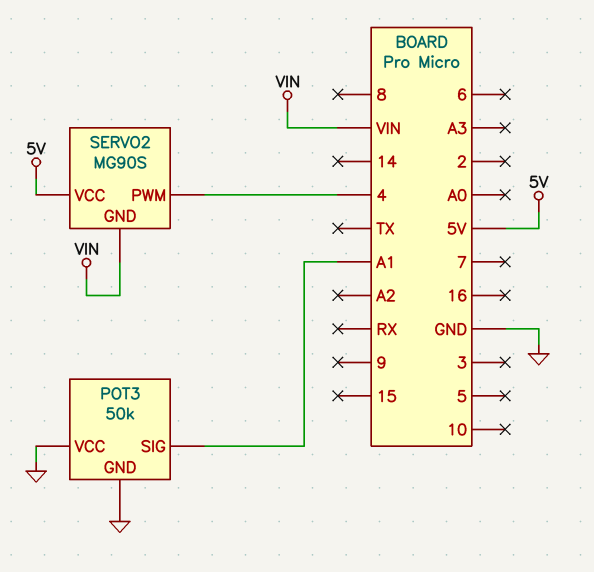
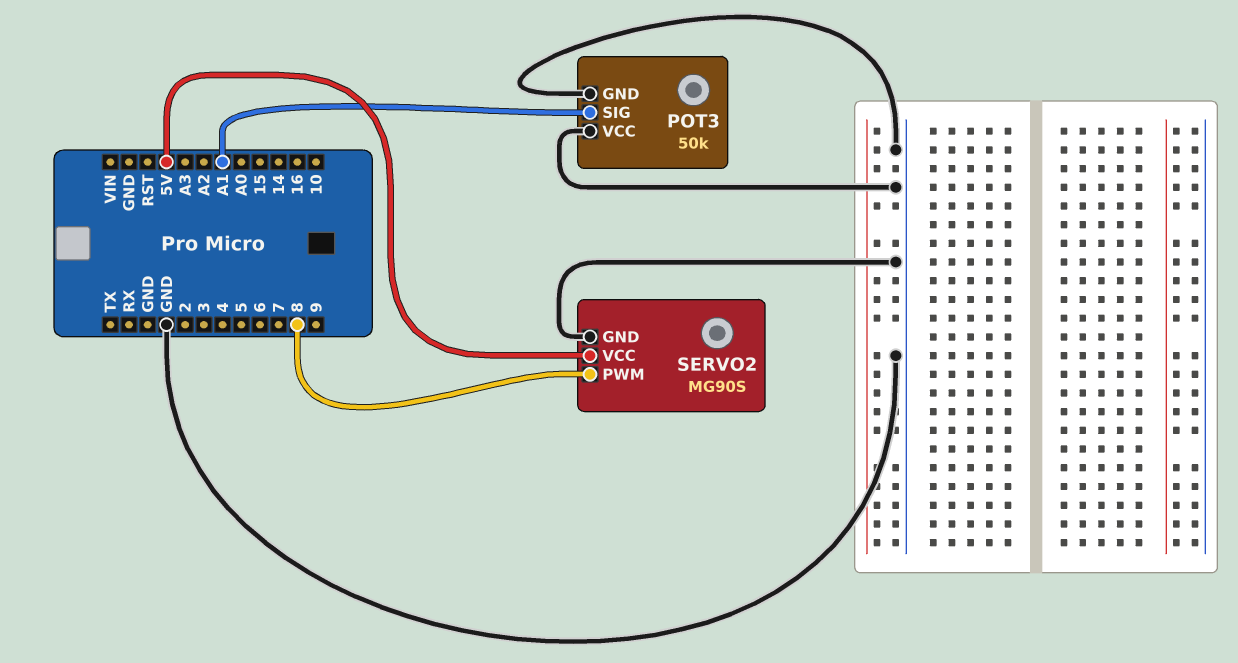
SERVO2 pin GND: VIN -> GND
SERVO2 pin PWM: 4 -> 8

